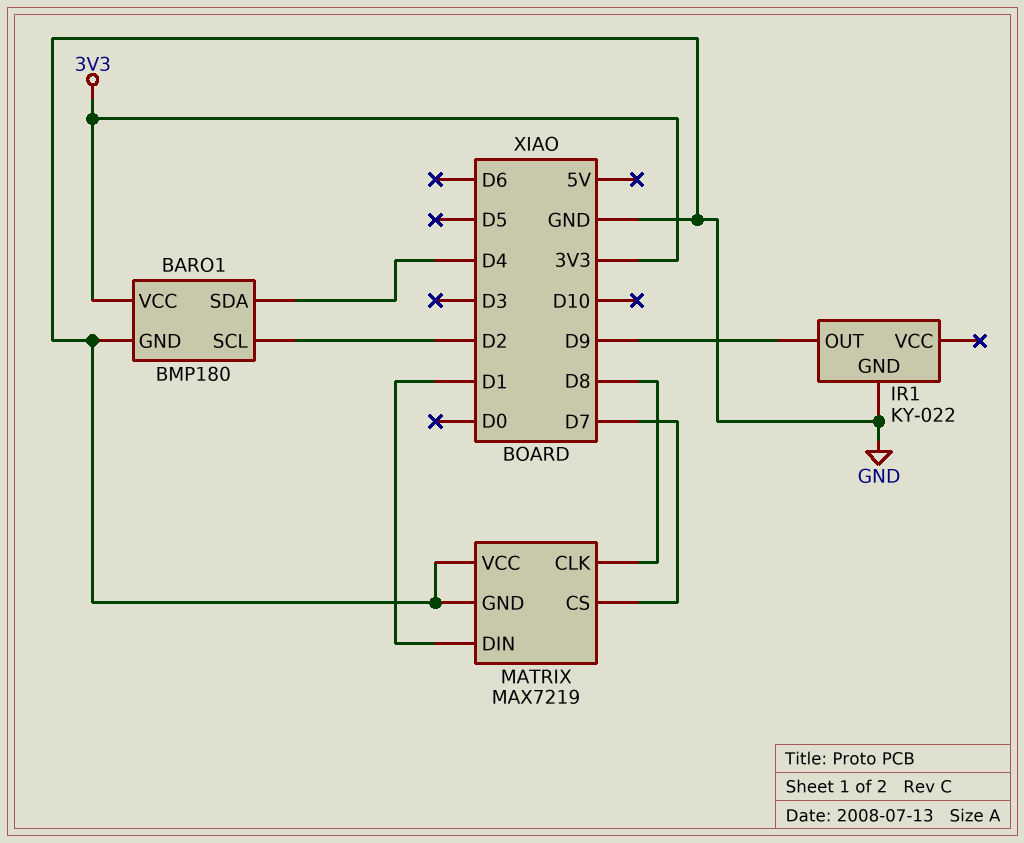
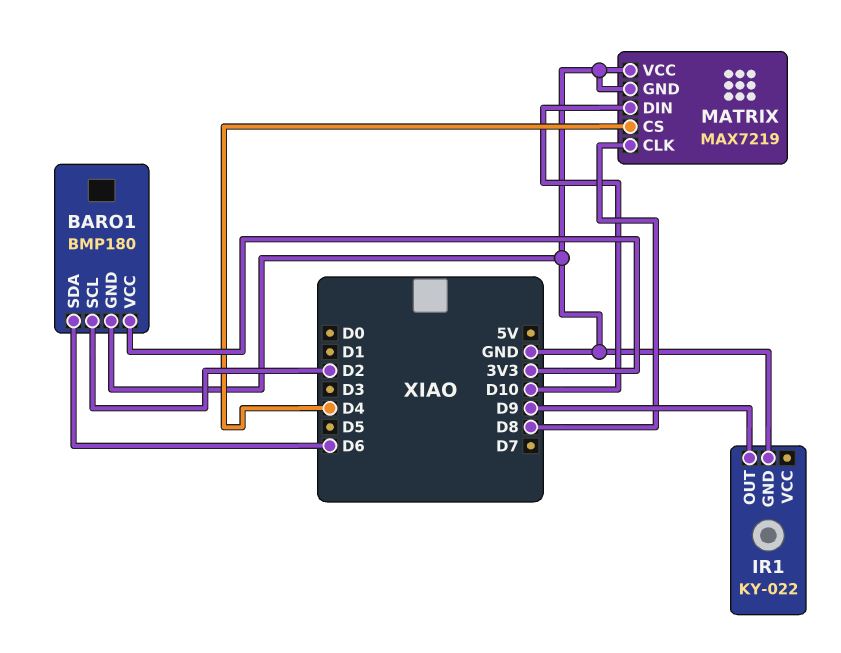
BARO1 pin SDA: D4 -> D6
MATRIX pin CS: D7 -> D4
MATRIX pin DIN: D1 -> D10

